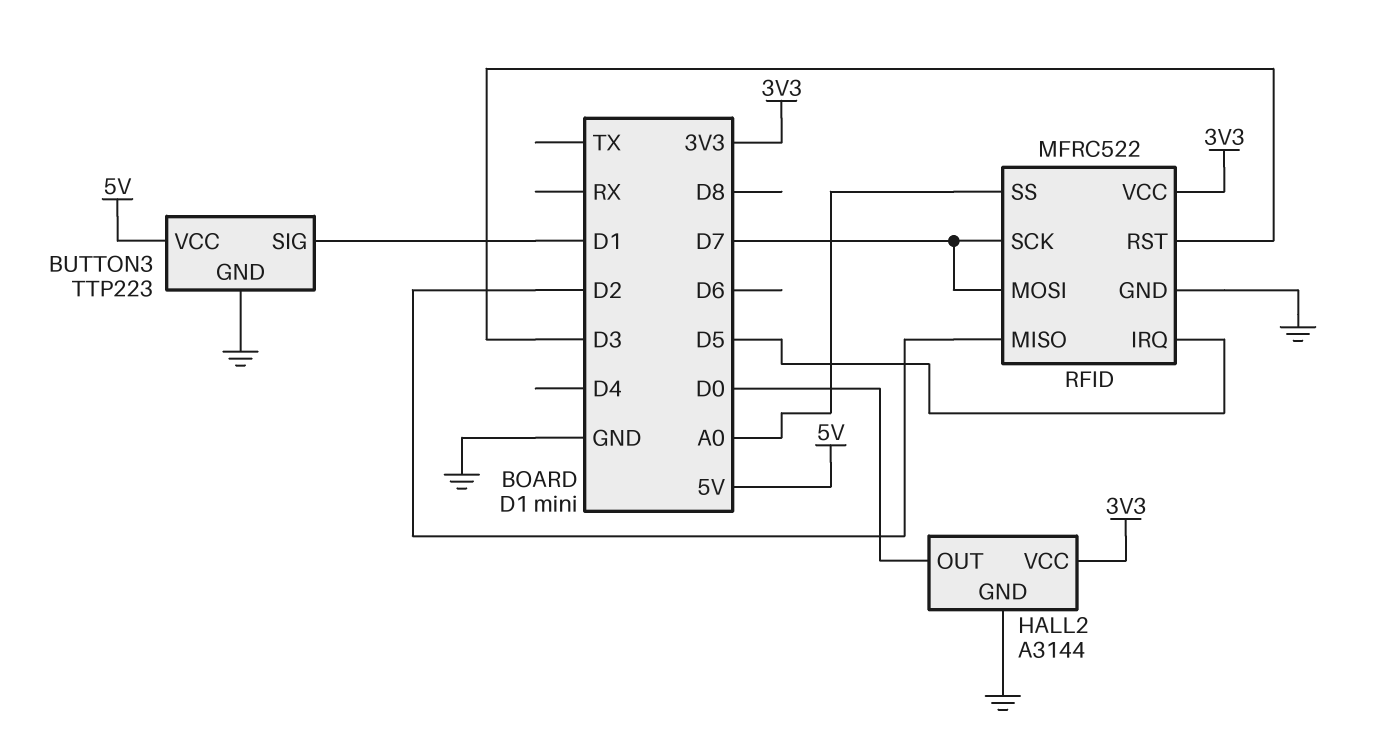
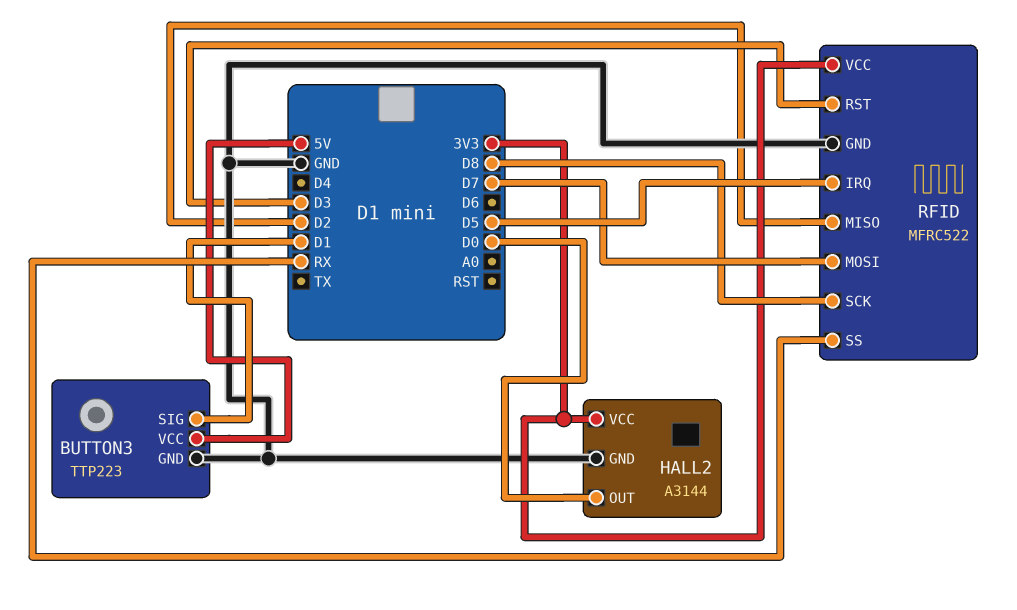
RFID pin SCK: D7 -> D8
RFID pin SS: A0 -> RX

